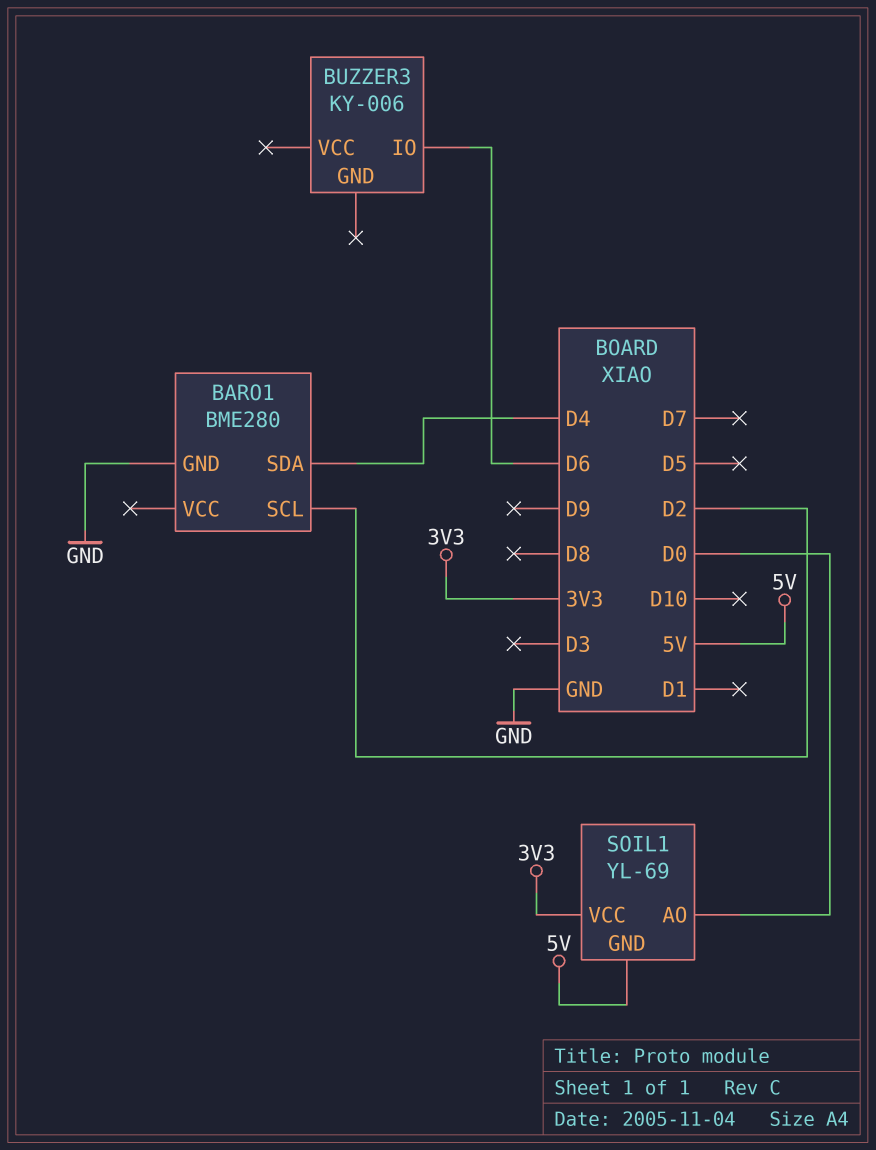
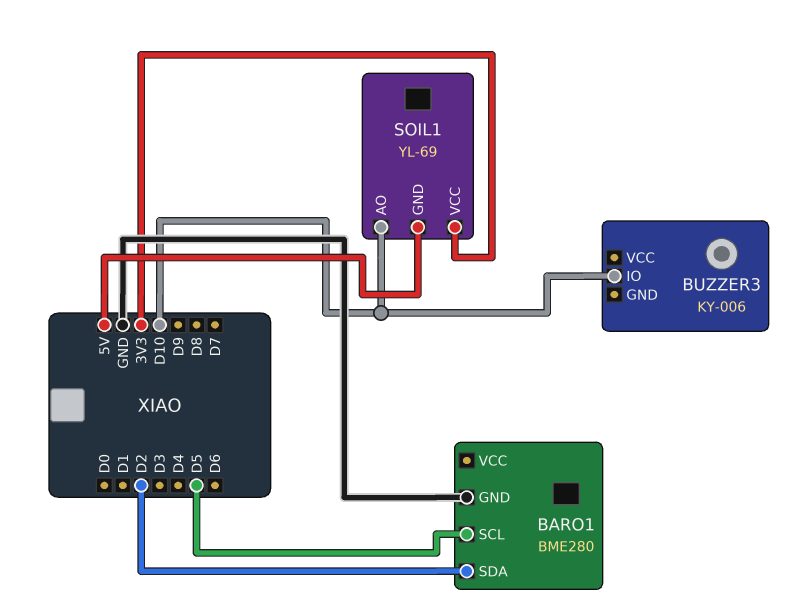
BARO1 pin SCL: D2 -> D5
BARO1 pin SDA: D4 -> D2
BUZZER3 pin IO: D6 -> D10
SOIL1 pin AO: D0 -> D10

